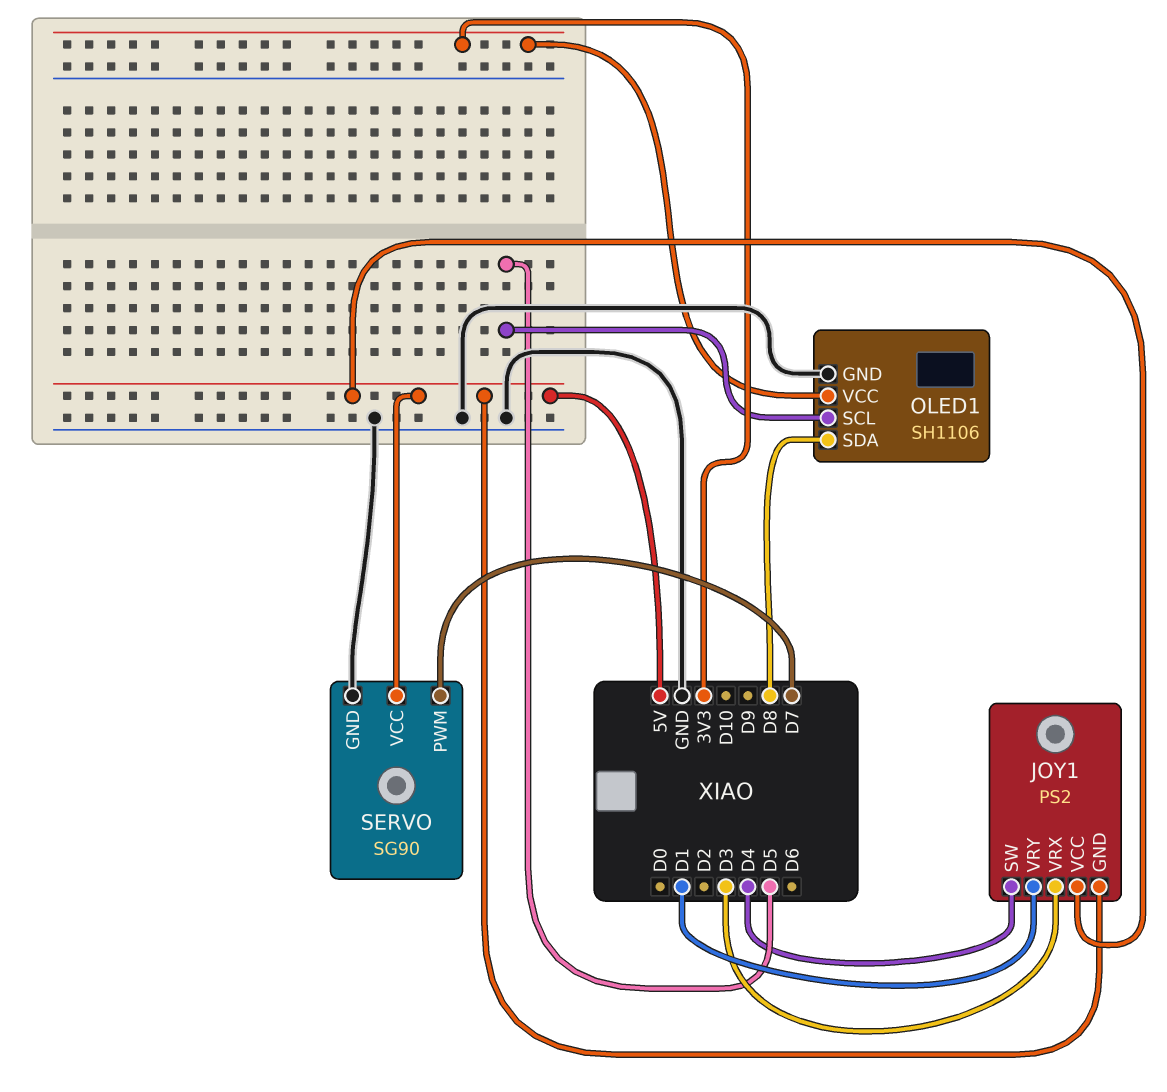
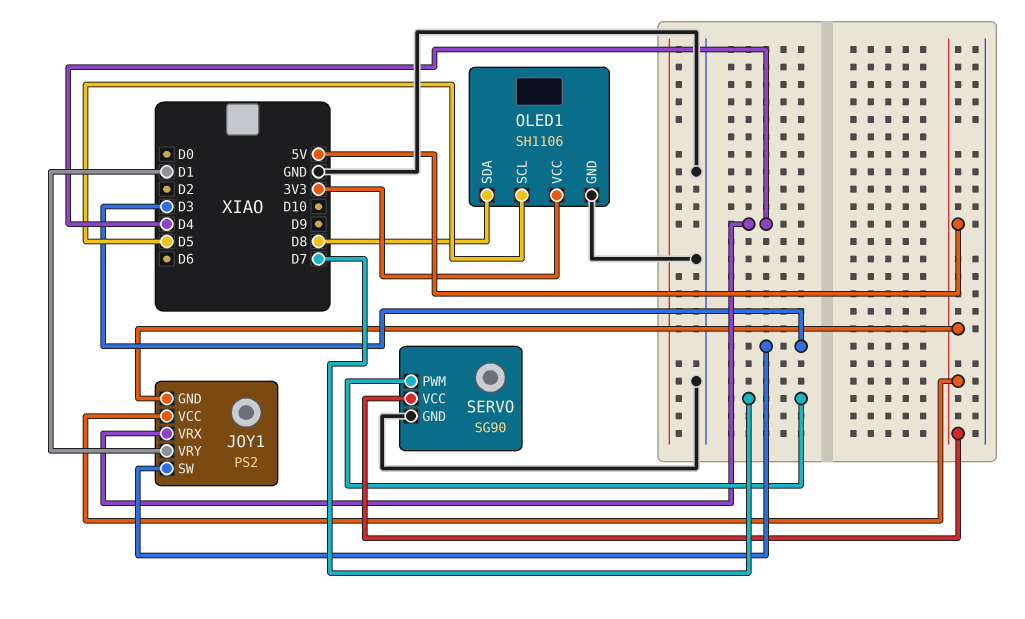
JOY1 pin SW: D4 -> D3
JOY1 pin VRX: D3 -> D4

